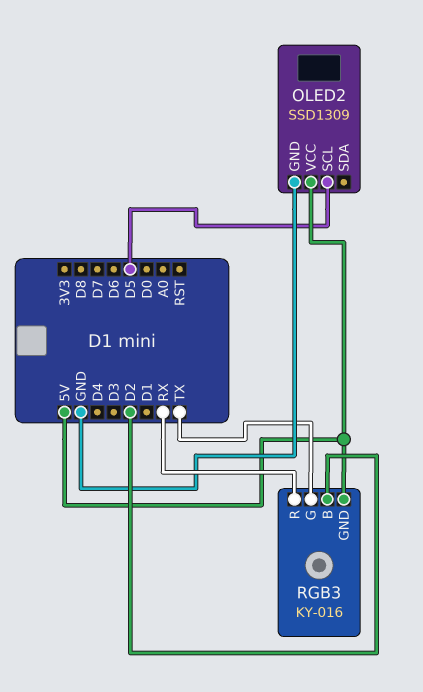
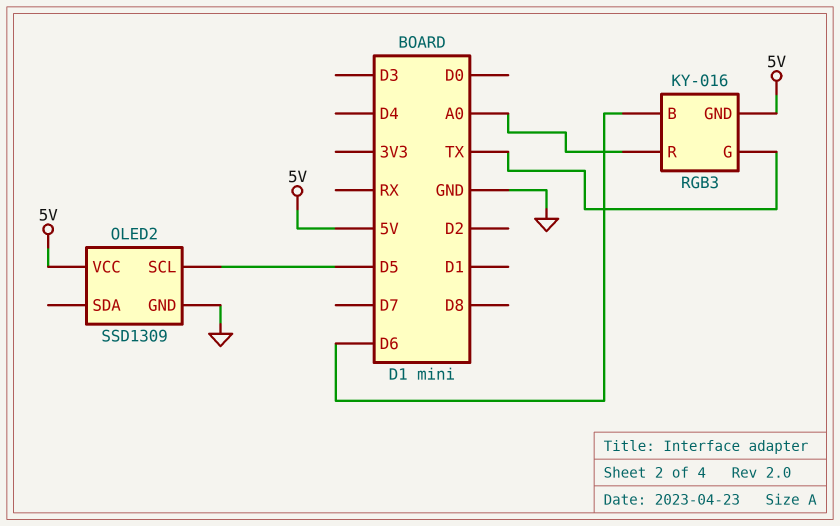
RGB3 pin B: D2 -> D6
RGB3 pin R: RX -> A0

